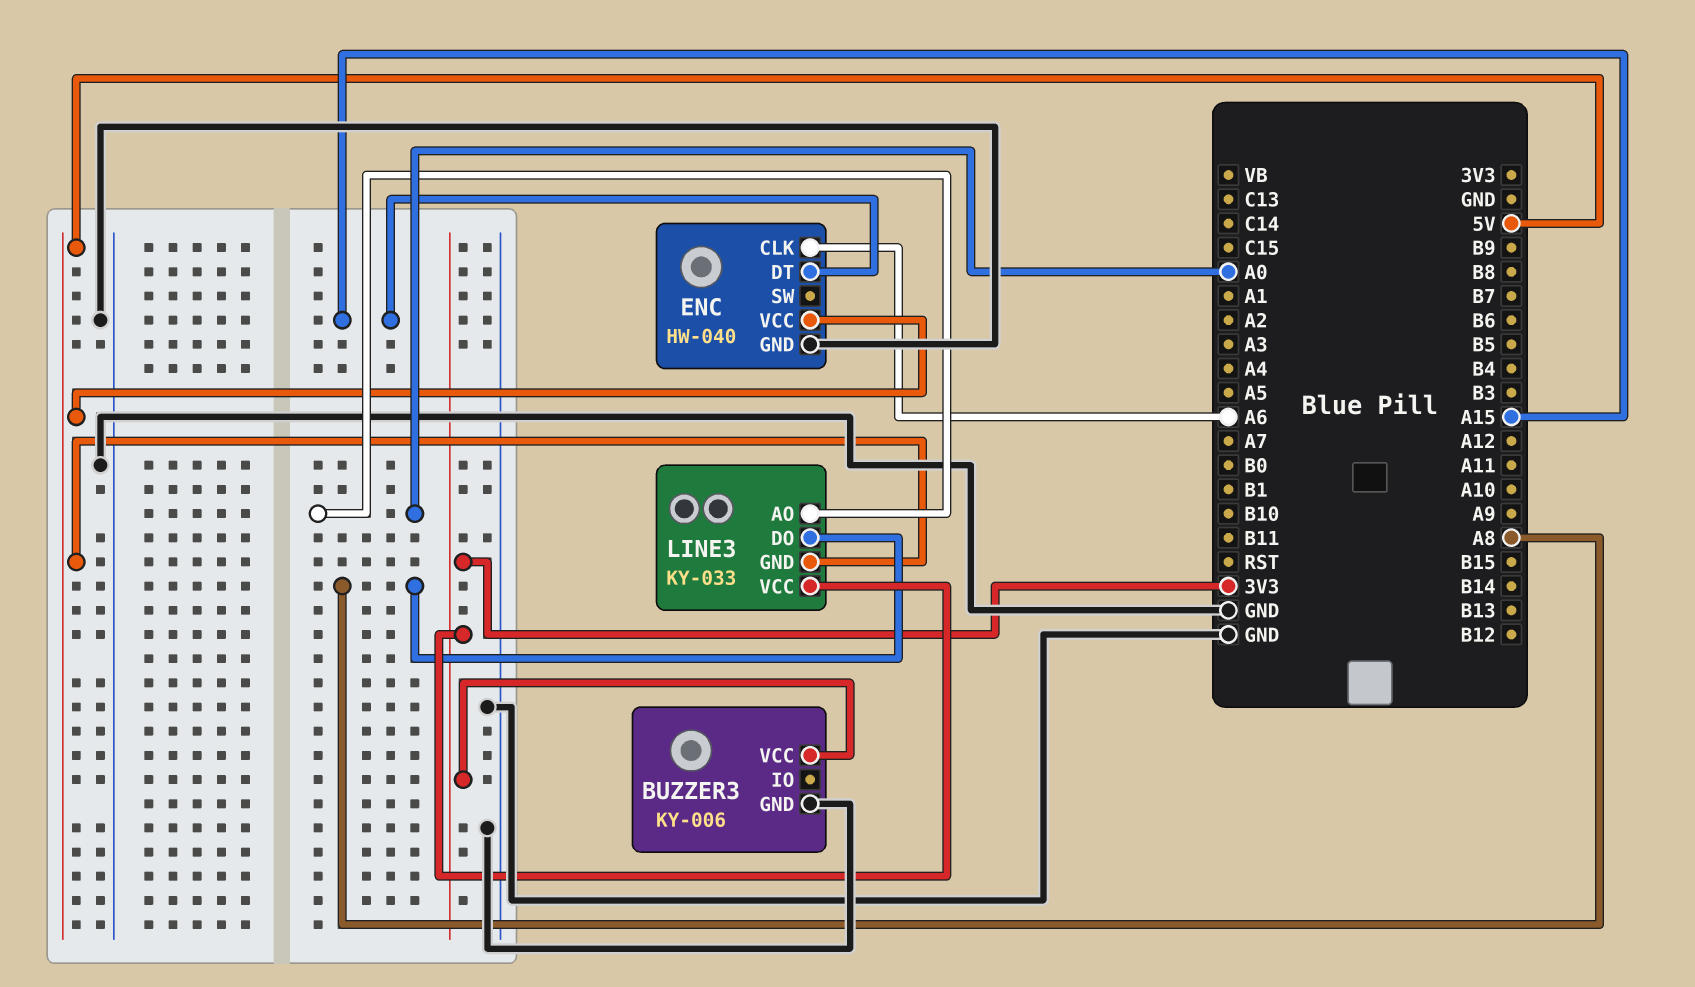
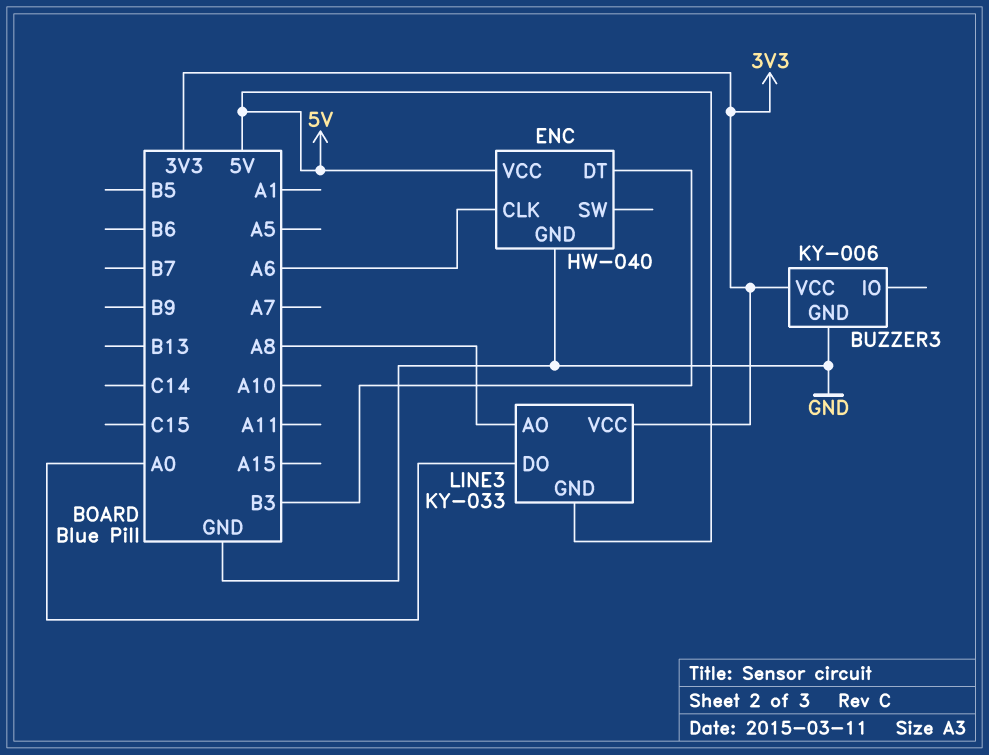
ENC pin DT: A15 -> B3
LINE3 pin AO: A0 -> A8
LINE3 pin DO: A8 -> A0

